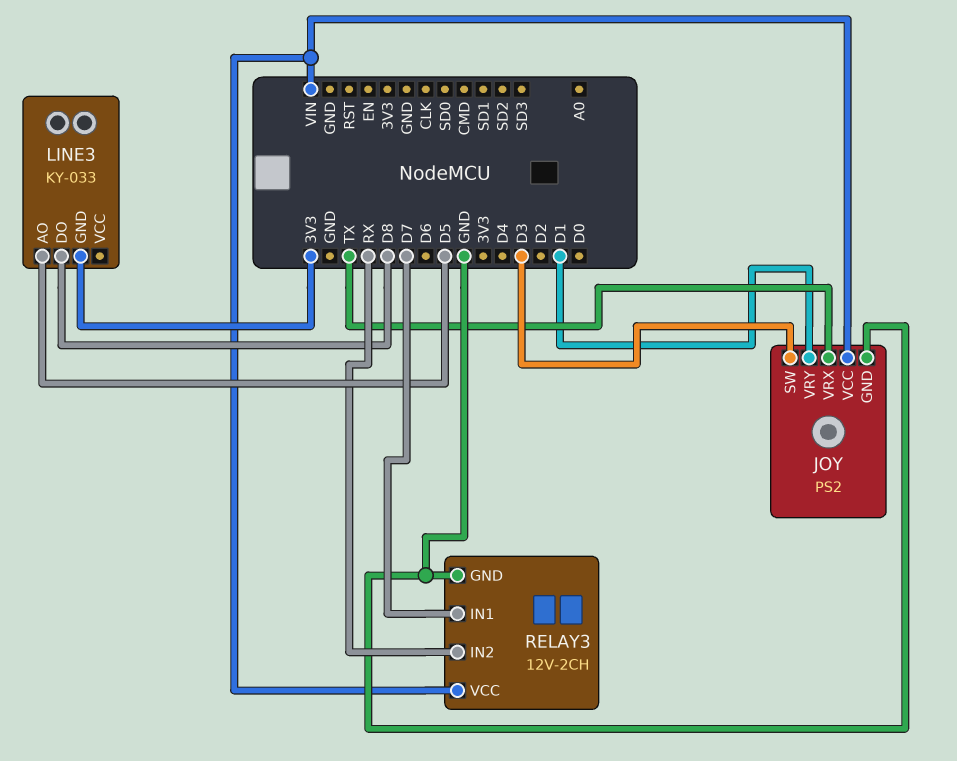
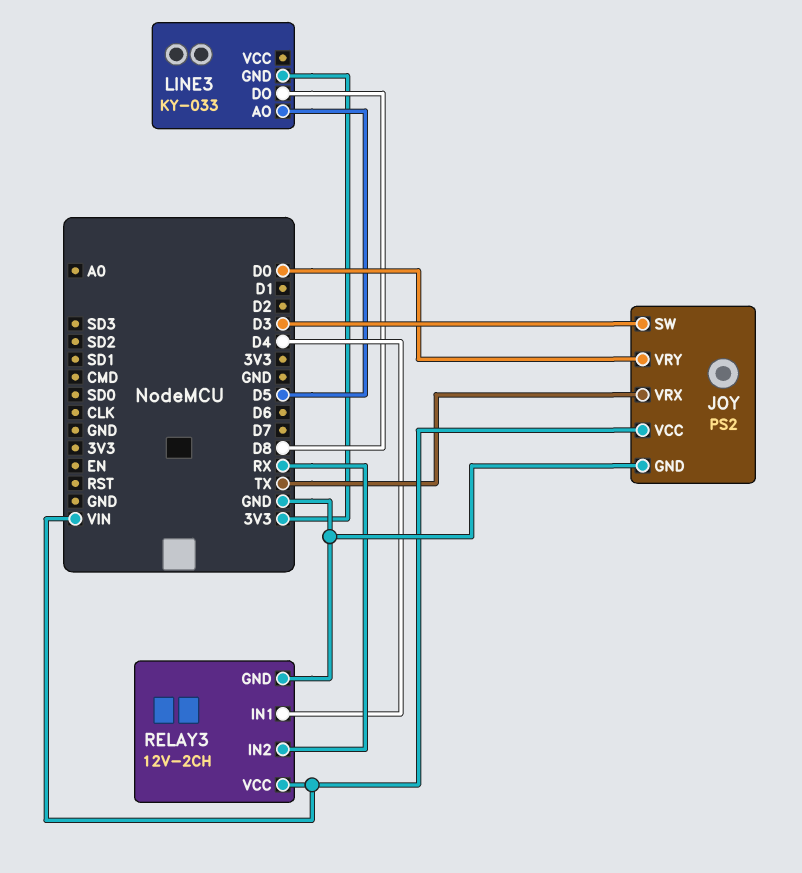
JOY pin VRY: D1 -> D0
RELAY3 pin IN1: D7 -> D4

